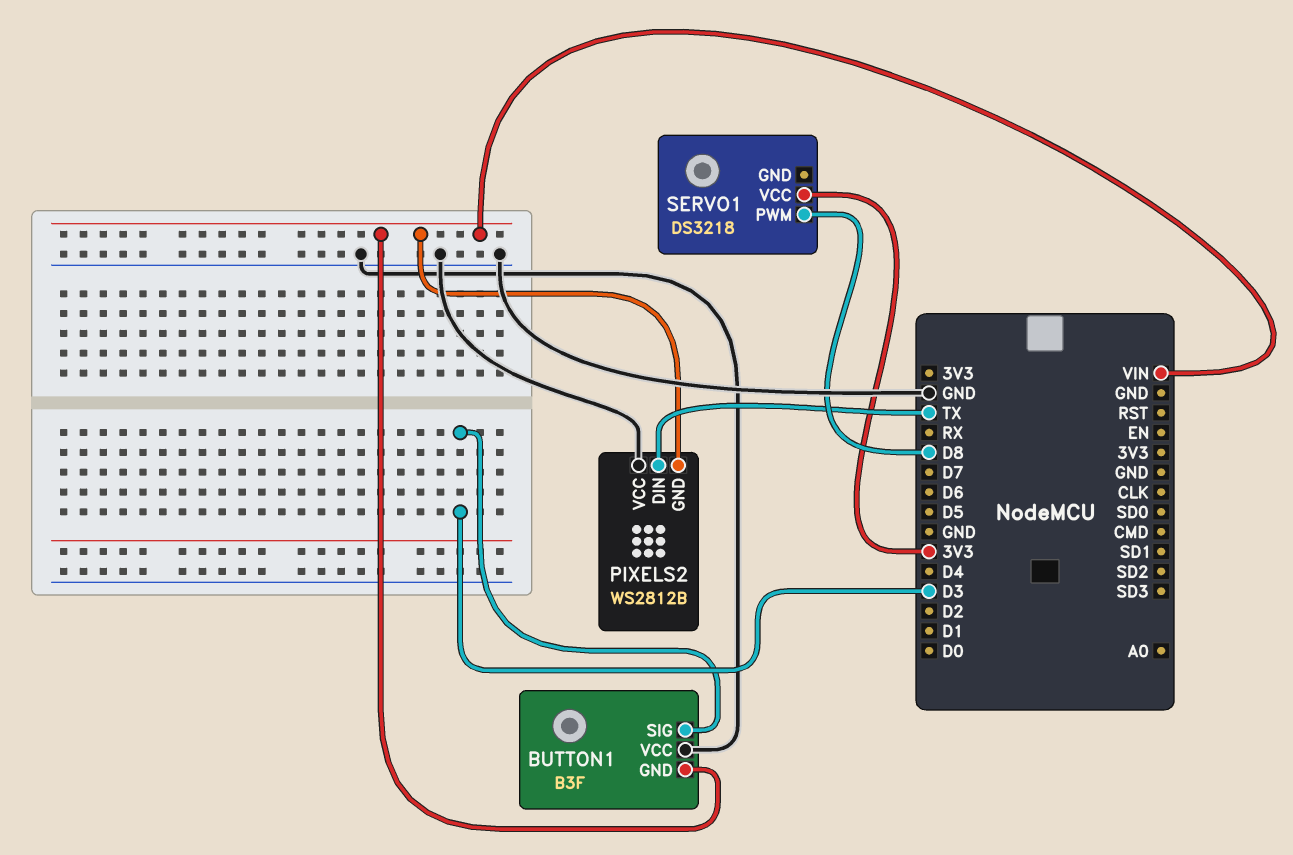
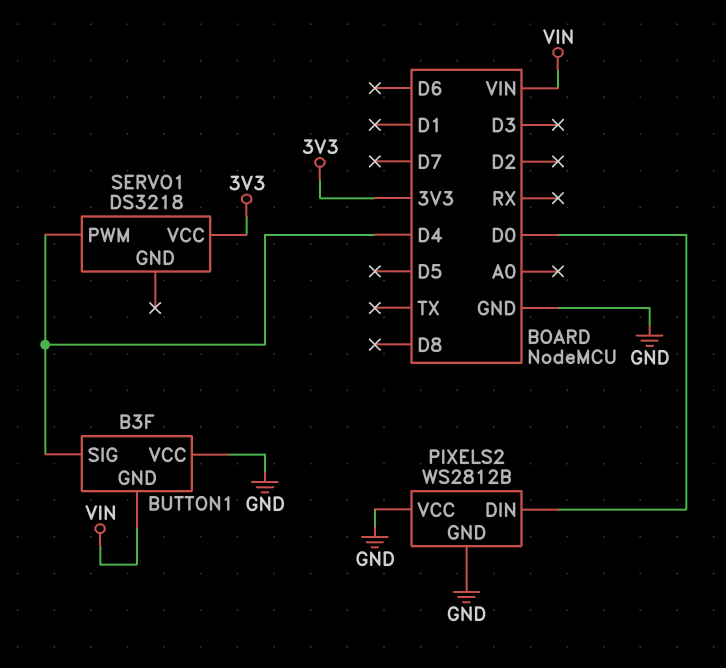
BUTTON1 pin SIG: D3 -> D4
PIXELS2 pin DIN: TX -> D0
PIXELS2 pin GND: VIN -> GND
SERVO1 pin PWM: D8 -> D4

